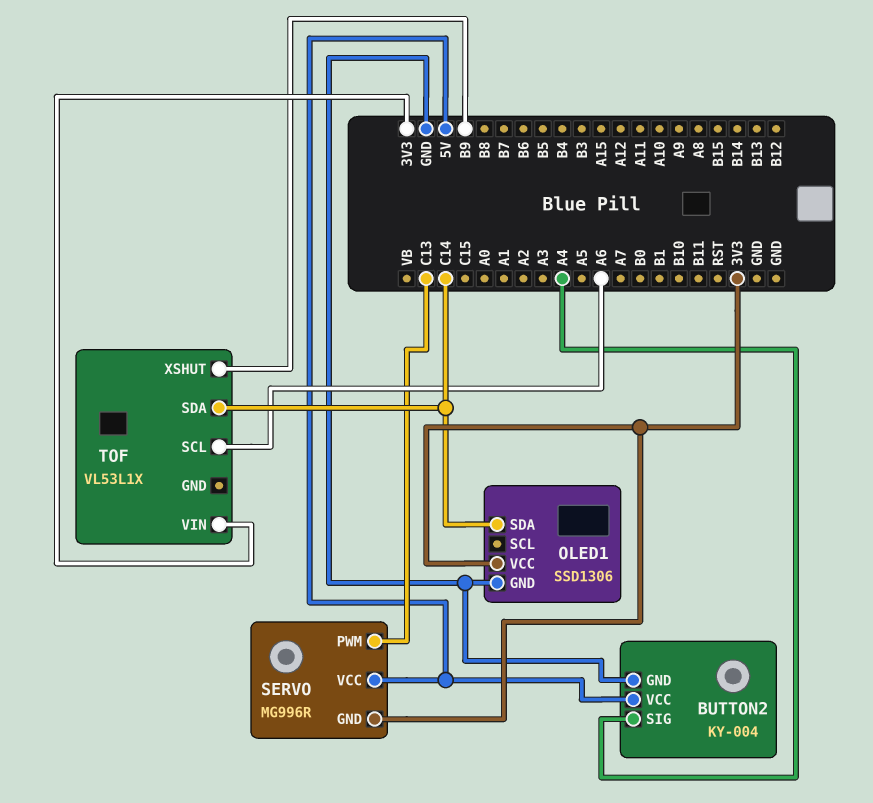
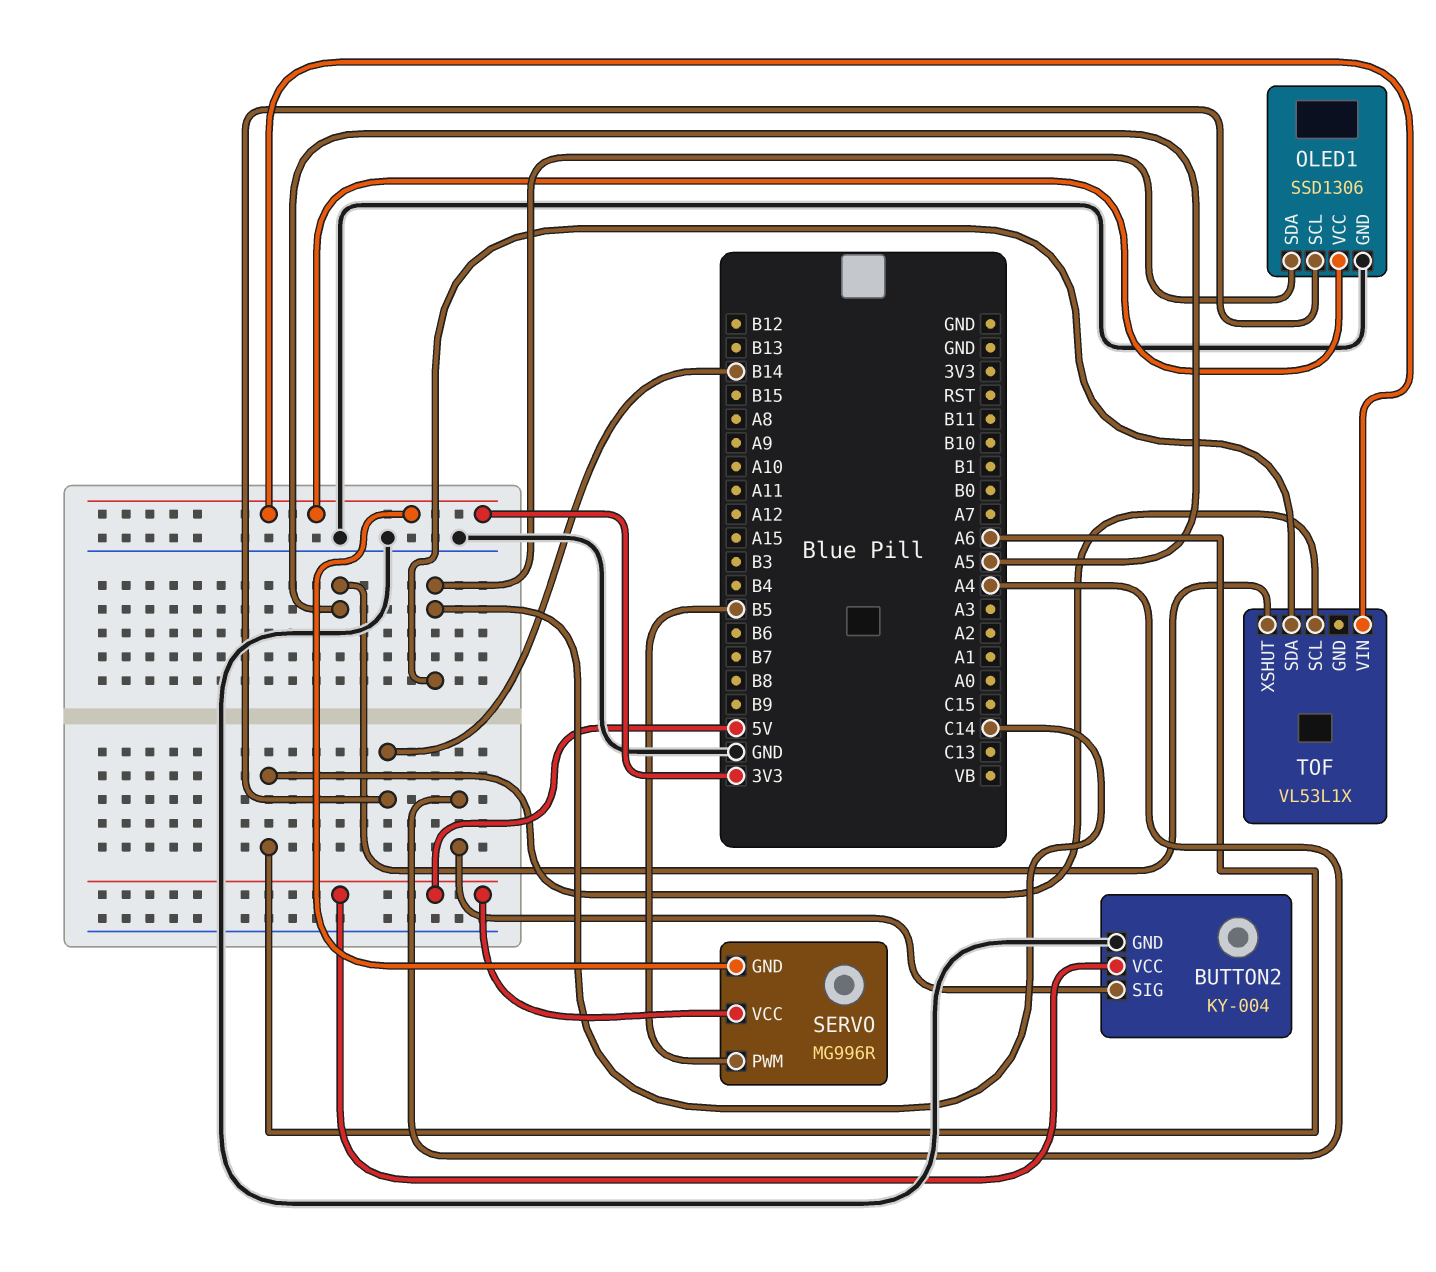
OLED1 pin SCL: none -> B14
SERVO pin PWM: C13 -> B5
TOF pin XSHUT: B9 -> A5

